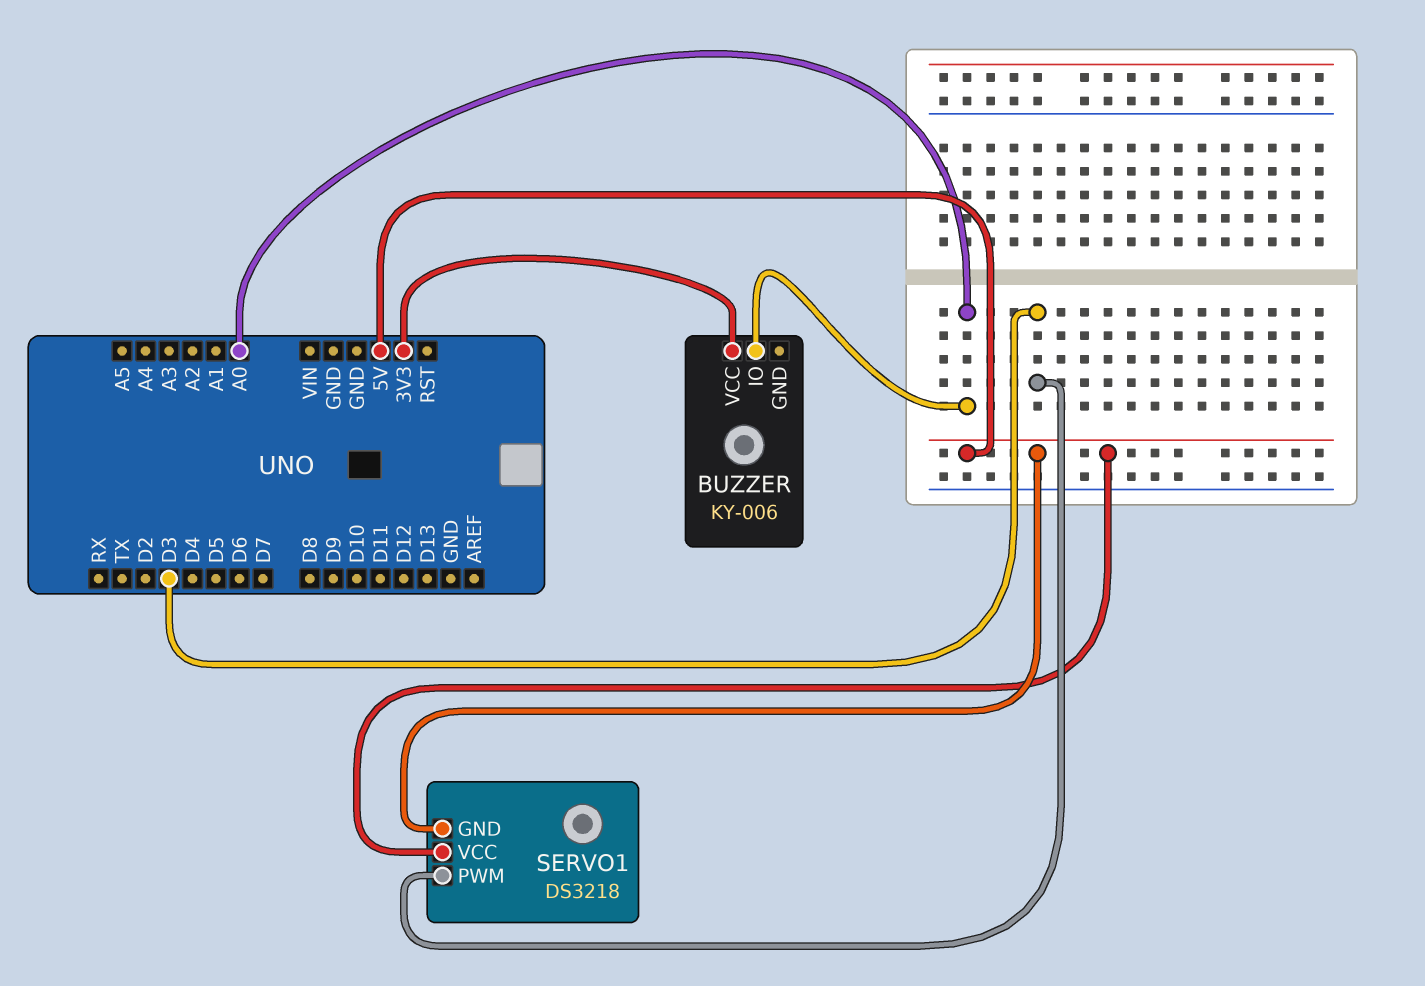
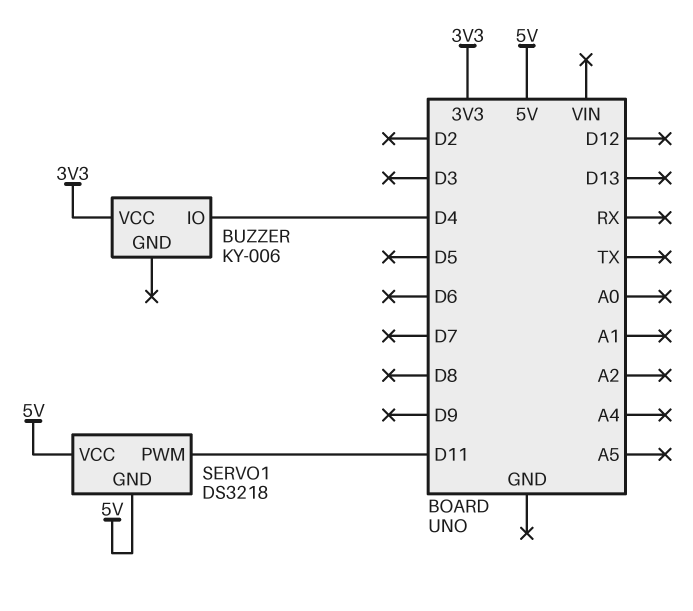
BUZZER pin IO: A0 -> D4
SERVO1 pin PWM: D3 -> D11

